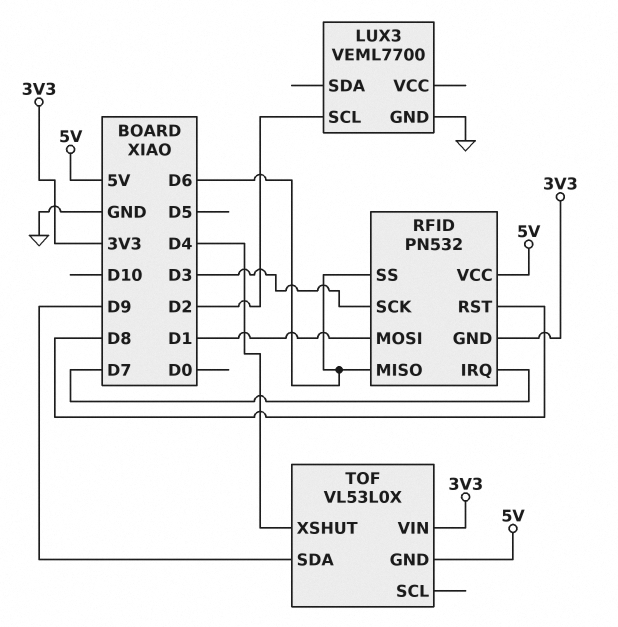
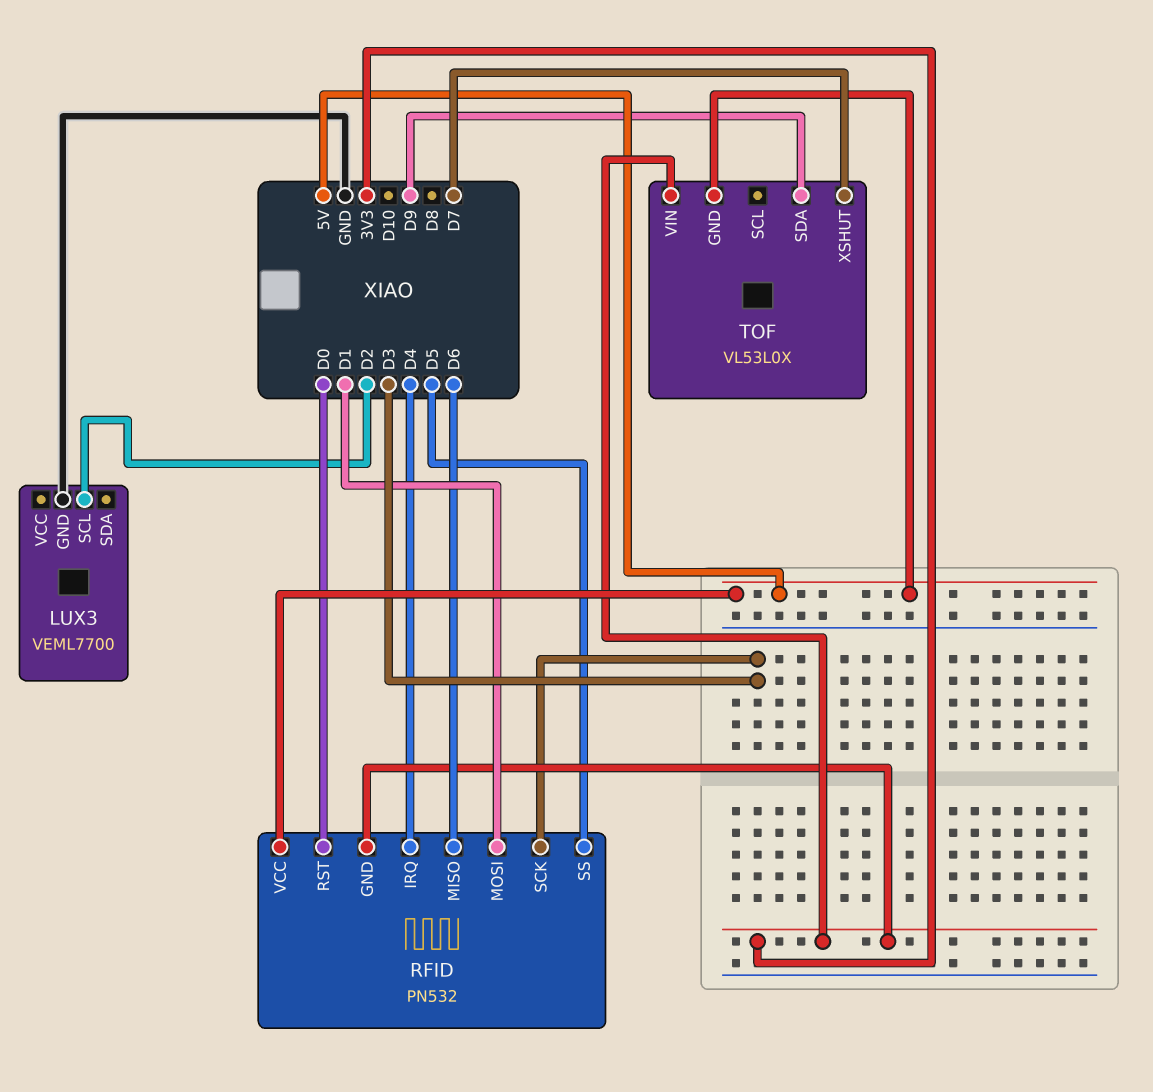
RFID pin IRQ: D7 -> D4
RFID pin RST: D8 -> D0
RFID pin SS: D6 -> D5
TOF pin XSHUT: D4 -> D7

